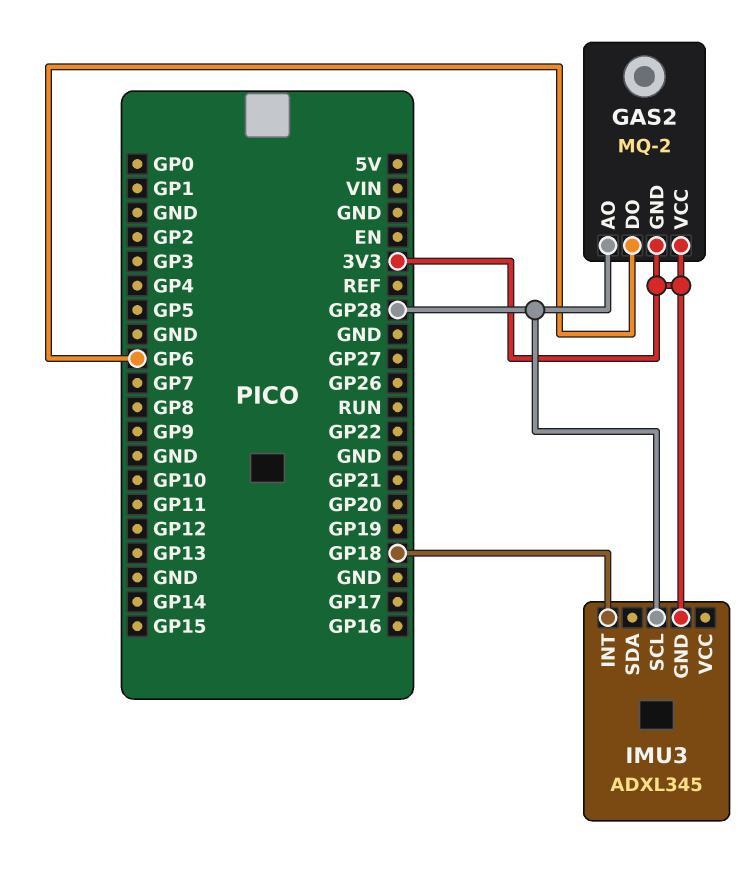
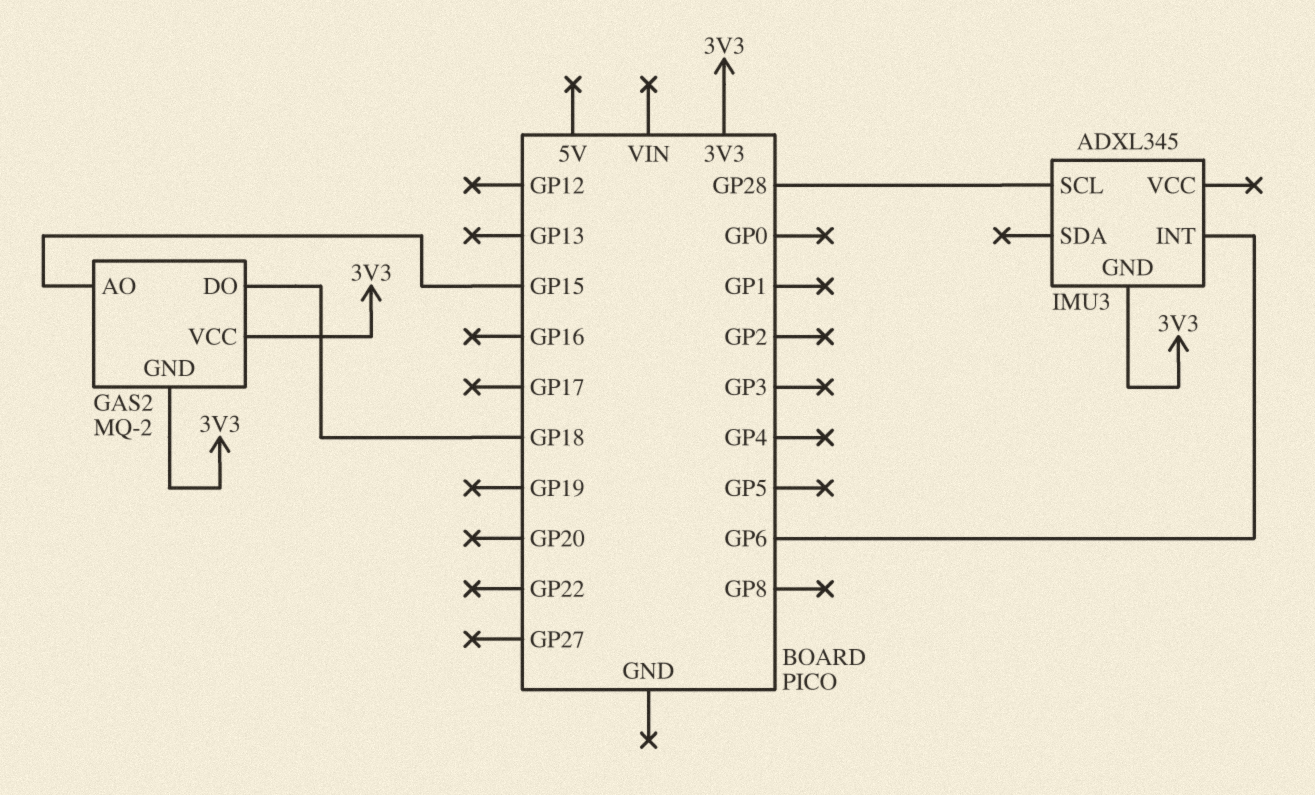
GAS2 pin AO: GP28 -> GP15
GAS2 pin DO: GP6 -> GP18
IMU3 pin INT: GP18 -> GP6

